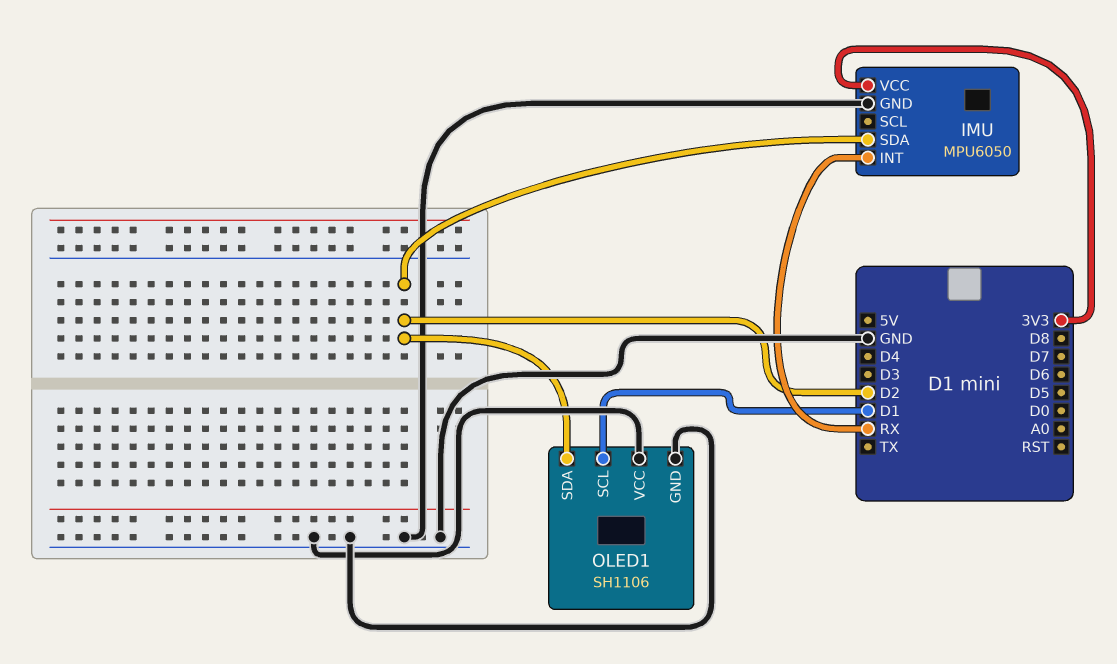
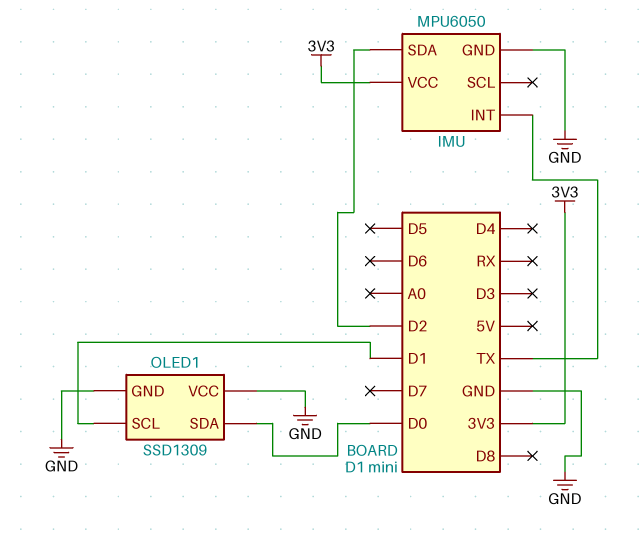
IMU pin INT: RX -> TX
OLED1: SH1106 -> SSD1309
OLED1 pin SDA: D2 -> D0

